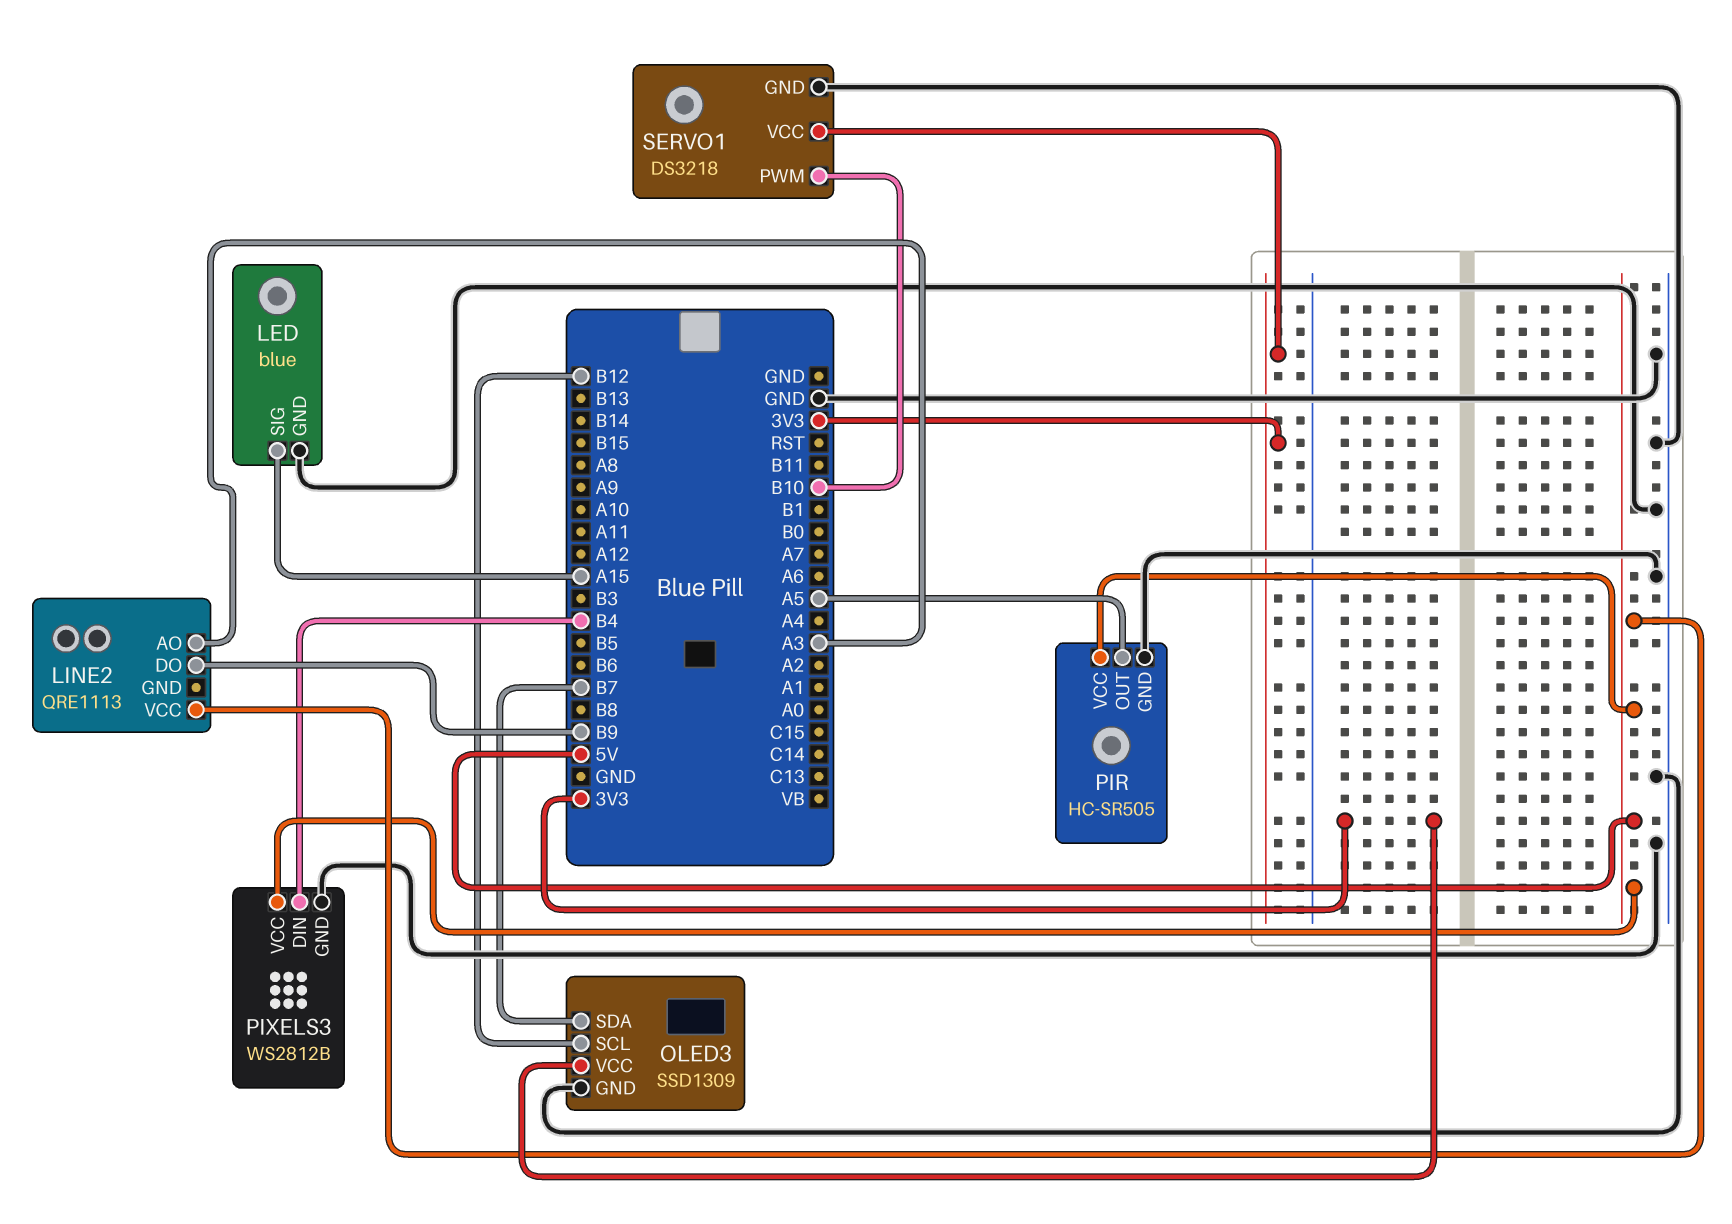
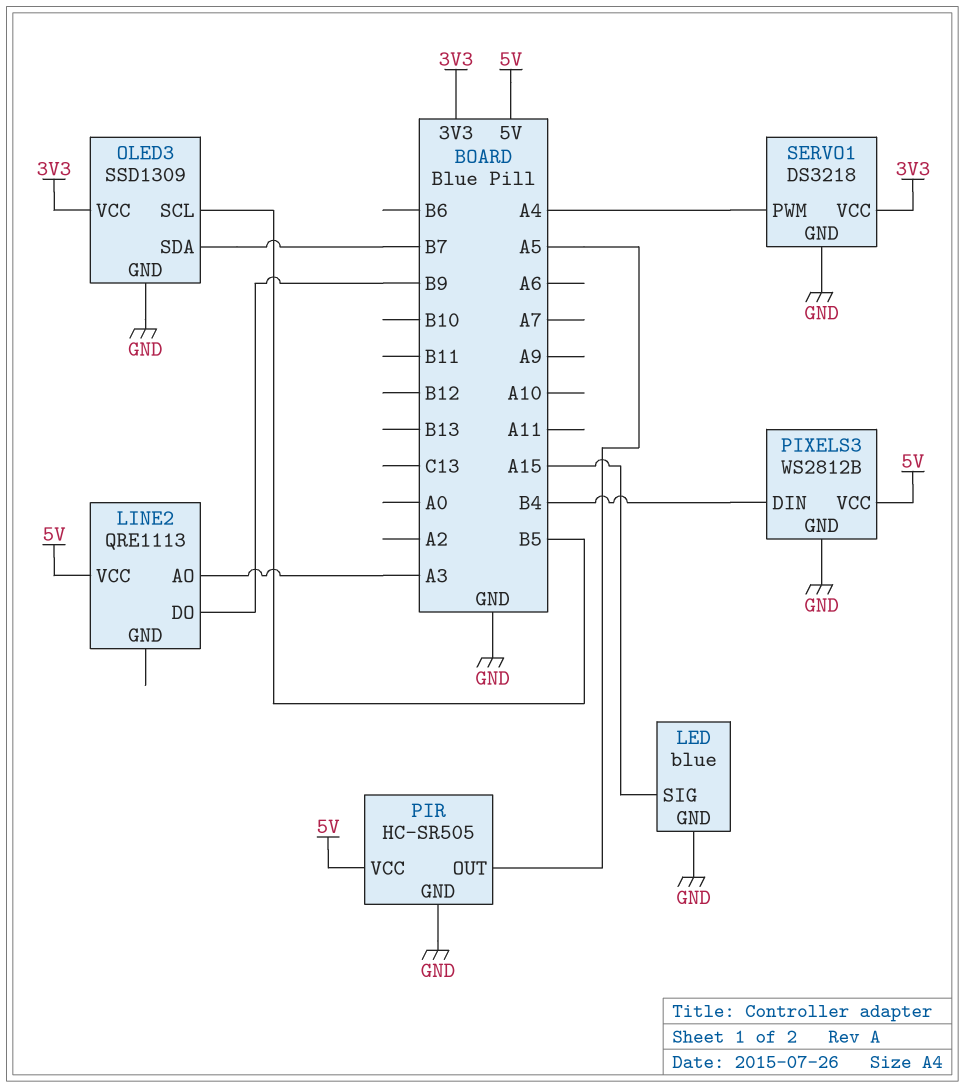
OLED3 pin SCL: B12 -> B5
SERVO1 pin PWM: B10 -> A4

